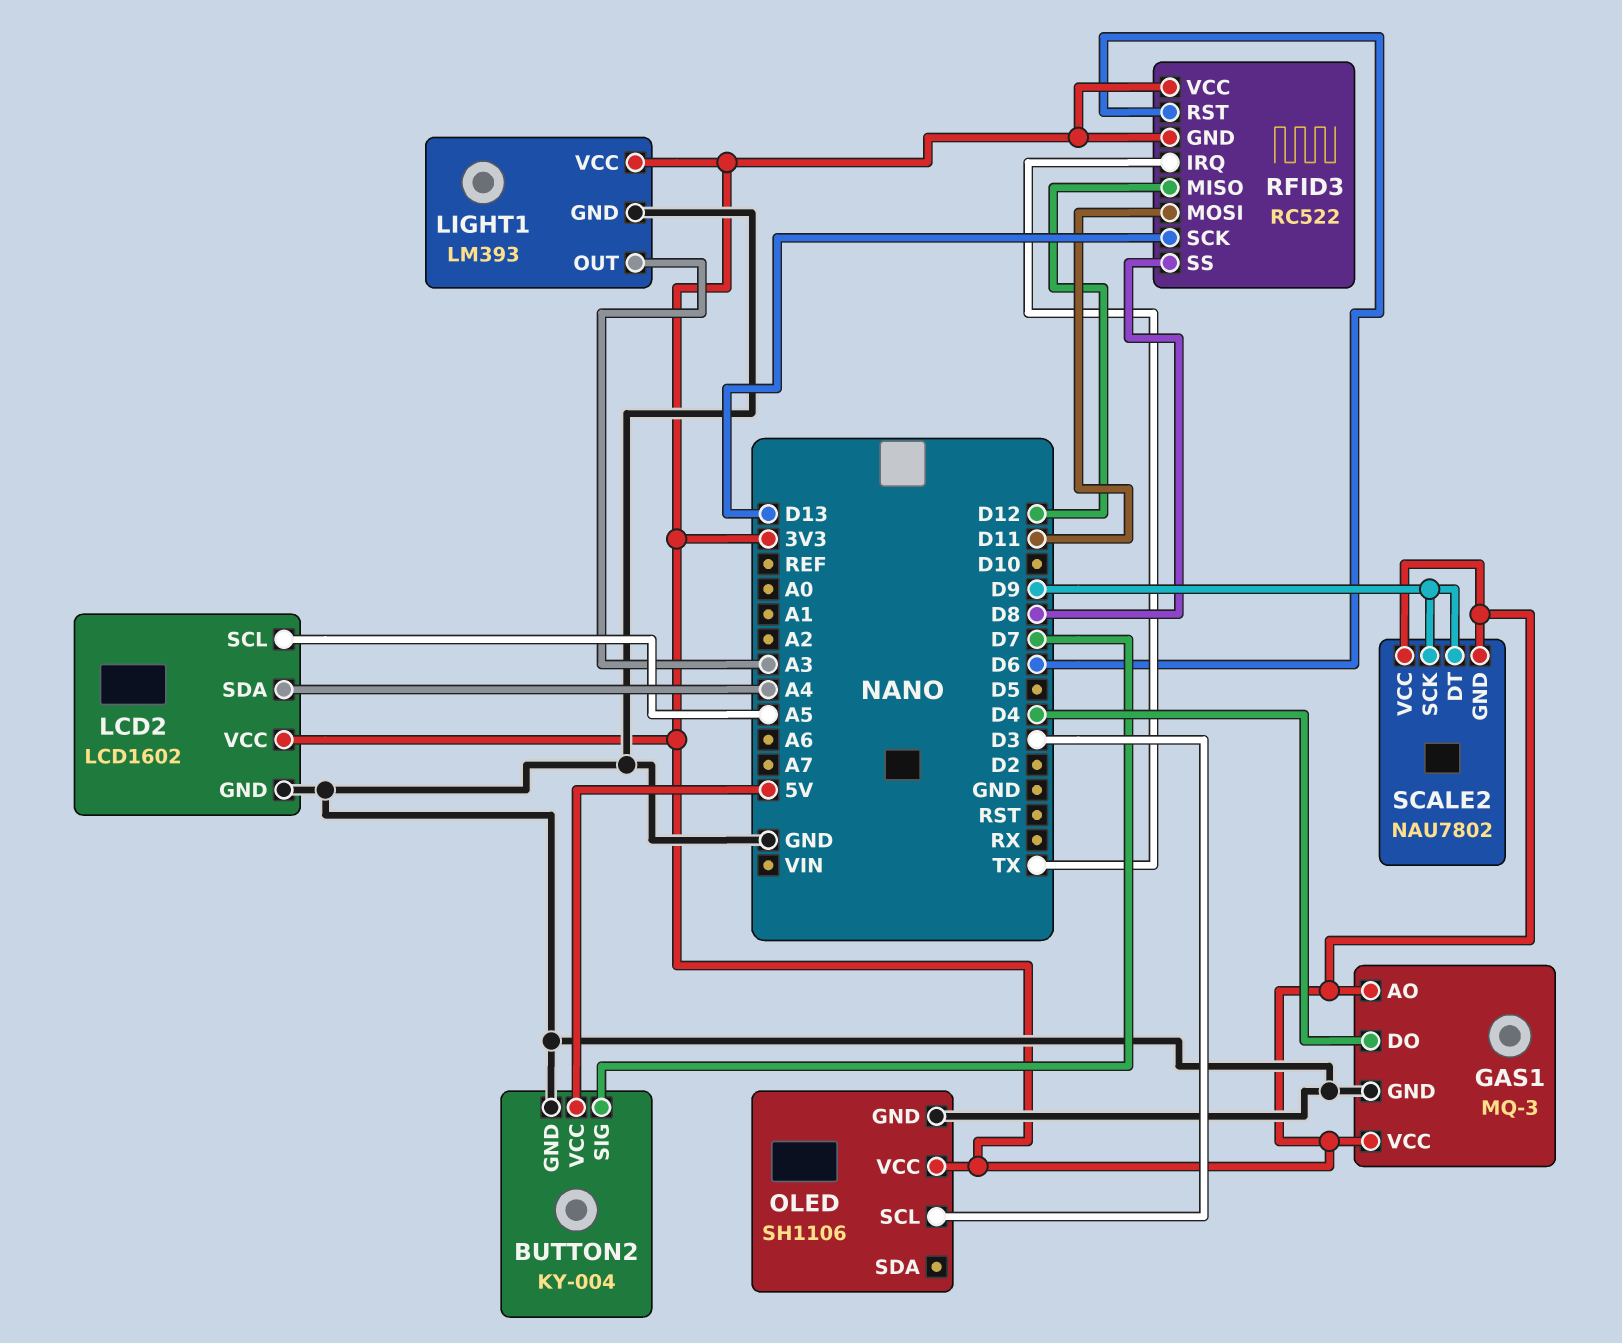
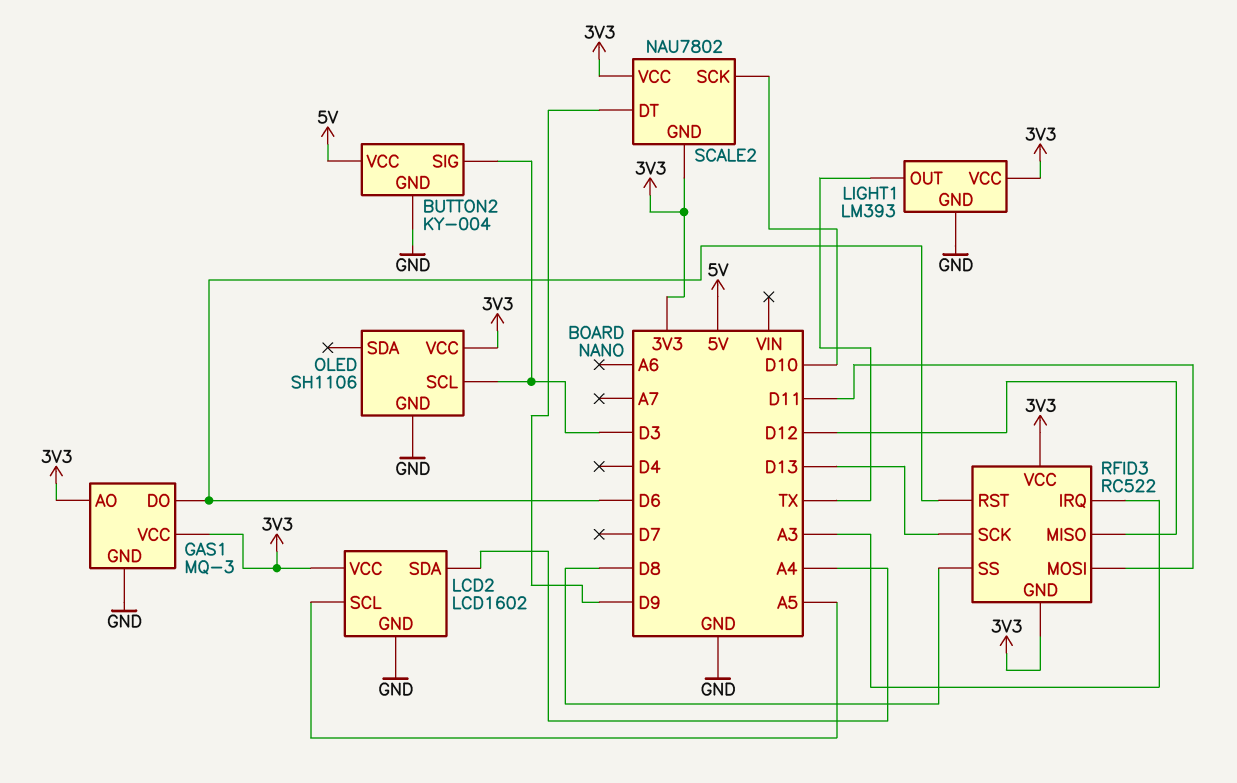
BUTTON2 pin SIG: D7 -> D3
GAS1 pin DO: D4 -> D6
LIGHT1 pin OUT: A3 -> TX
RFID3 pin IRQ: TX -> A3
SCALE2 pin SCK: D9 -> D10

